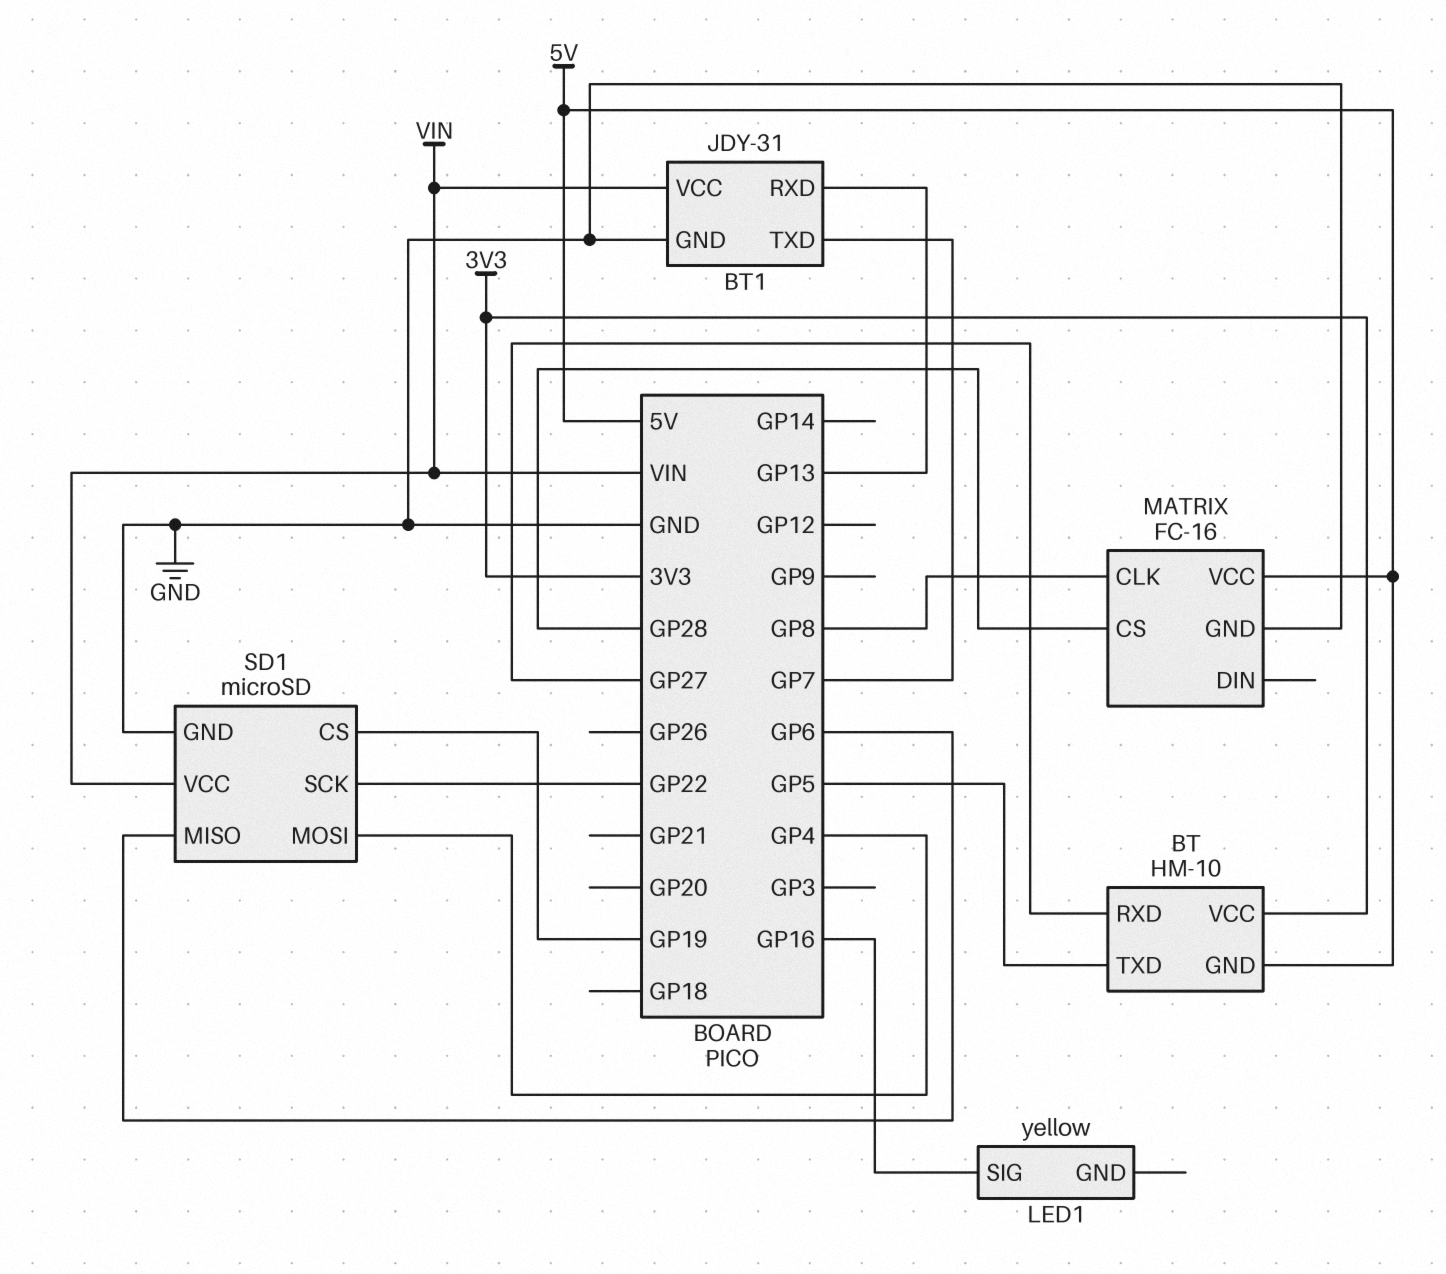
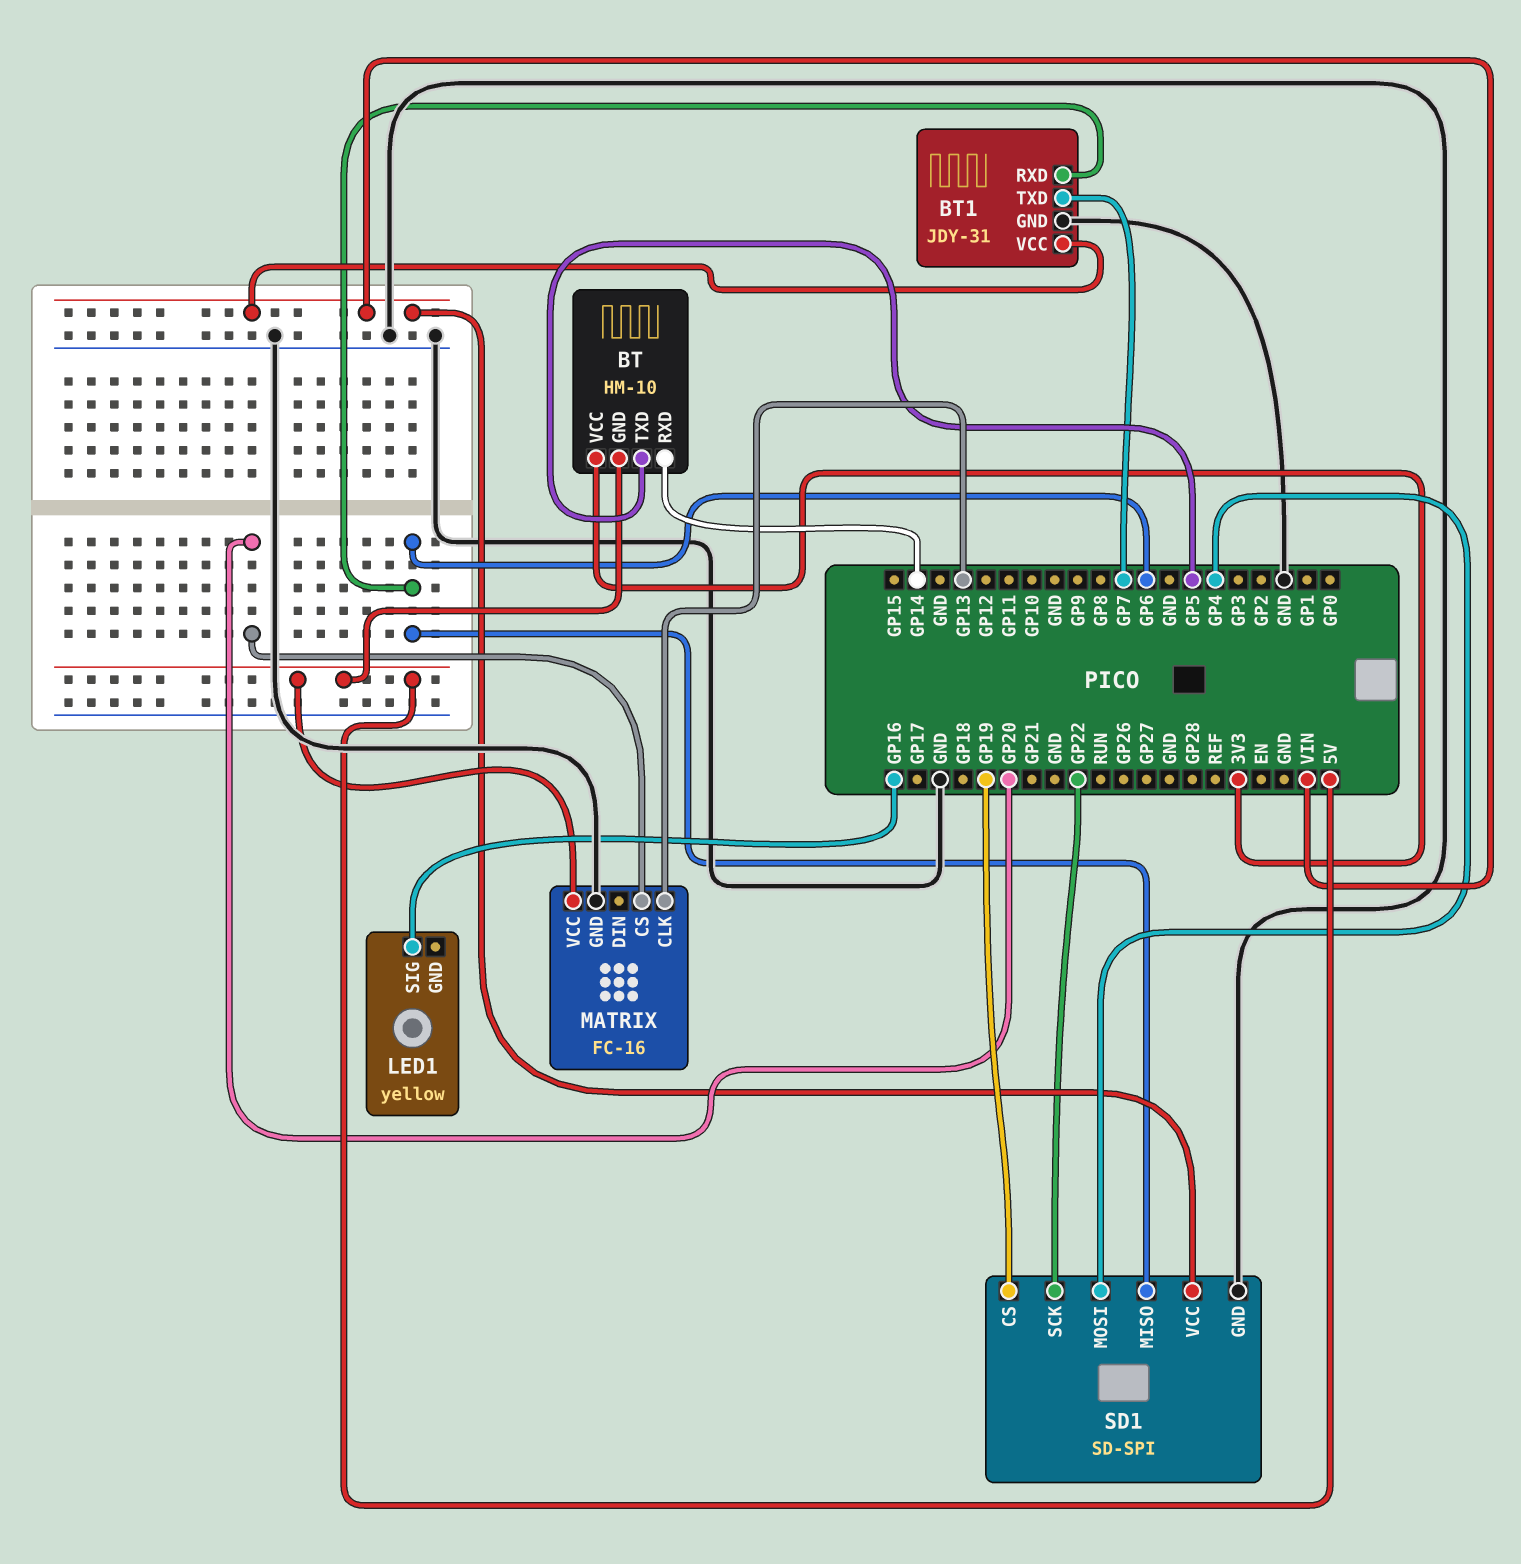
BT pin RXD: GP27 -> GP14
BT1 pin RXD: GP13 -> GP6
MATRIX pin CLK: GP8 -> GP13
MATRIX pin CS: GP28 -> GP20
SD1: microSD -> SD-SPI

